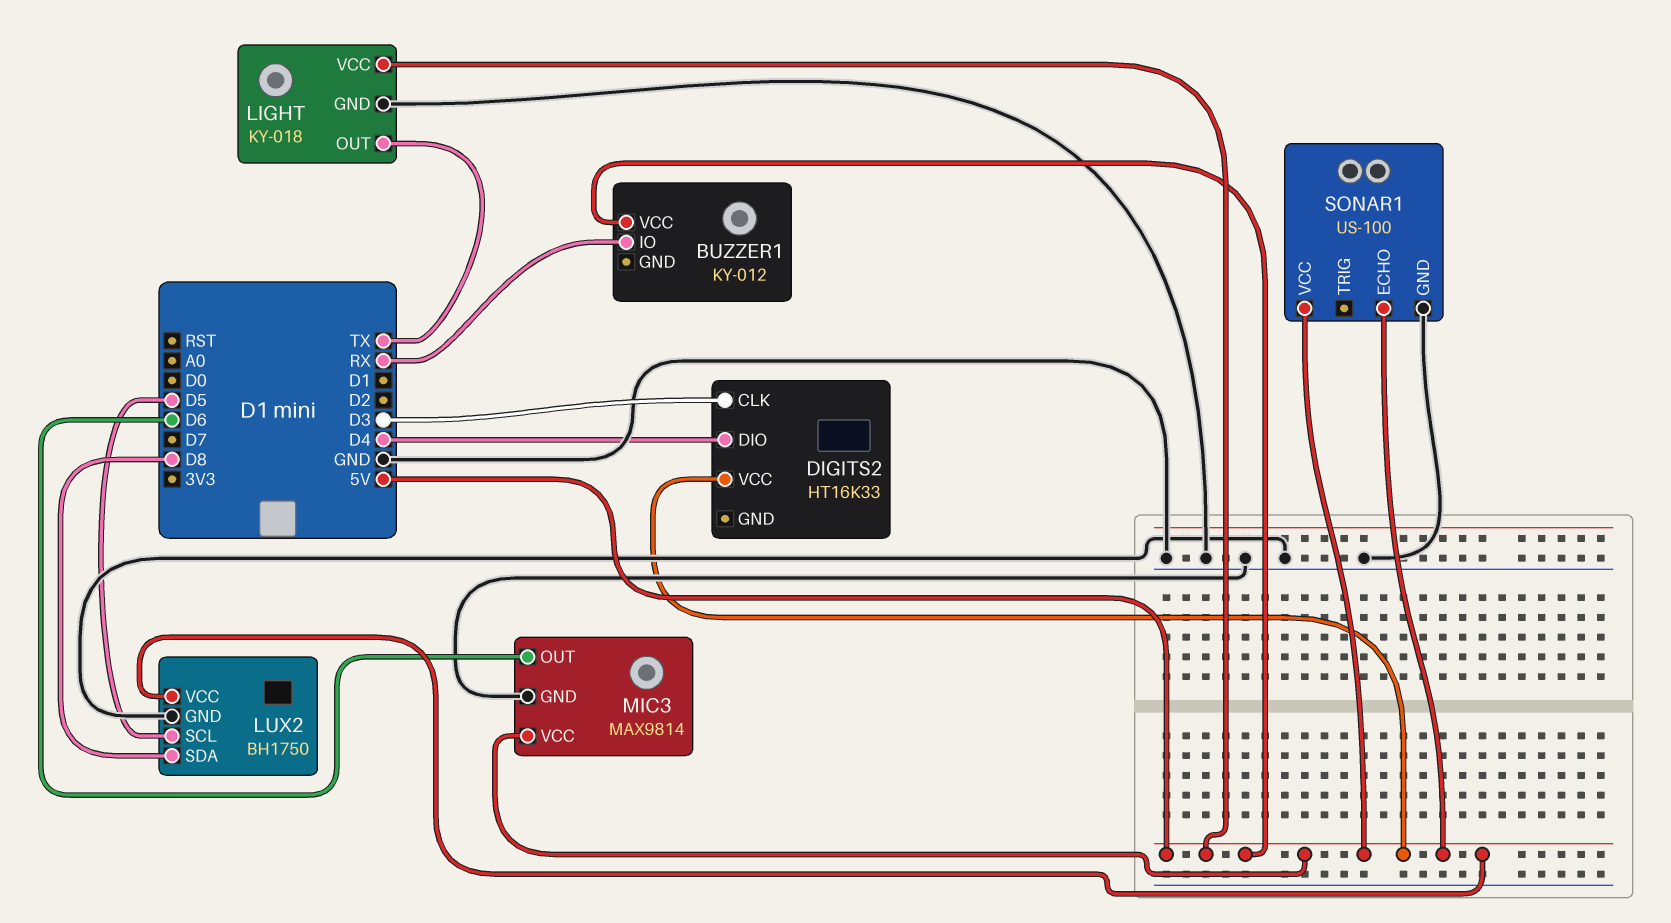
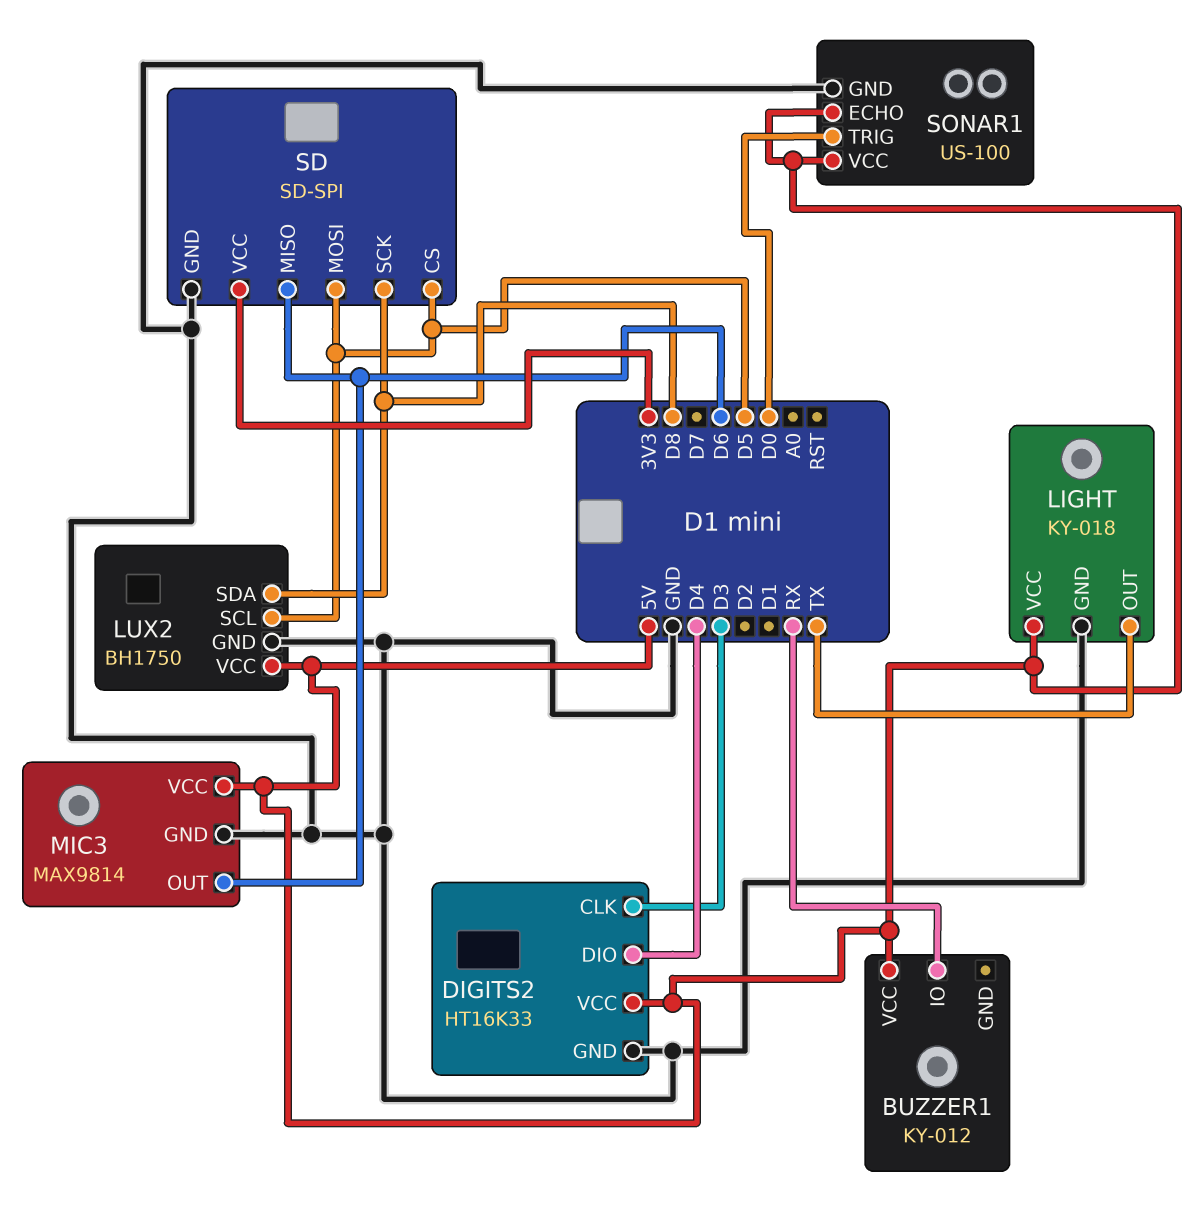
DIGITS2 pin GND: none -> GND
SD: none -> SD-SPI
SD pin CS: none -> D5
SD pin GND: none -> GND
SD pin MISO: none -> D6
SD pin MOSI: none -> D5
SD pin SCK: none -> D8
SD pin VCC: none -> 3V3
SONAR1 pin TRIG: none -> D0

